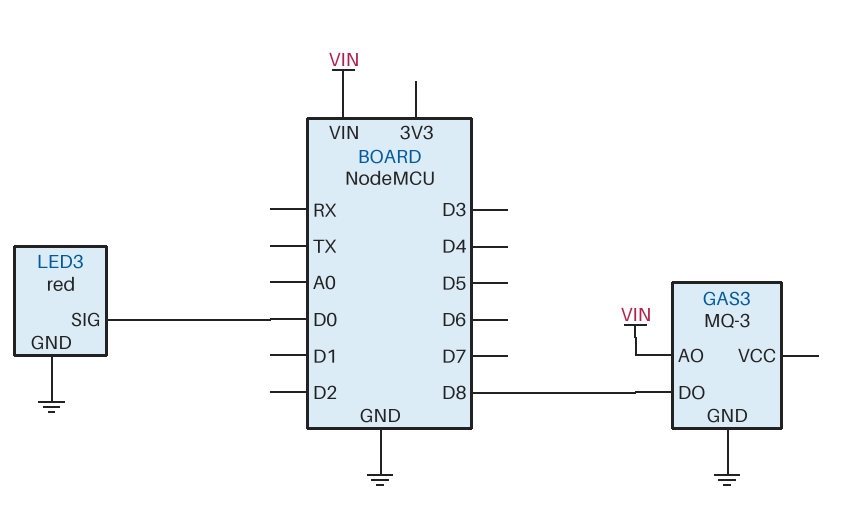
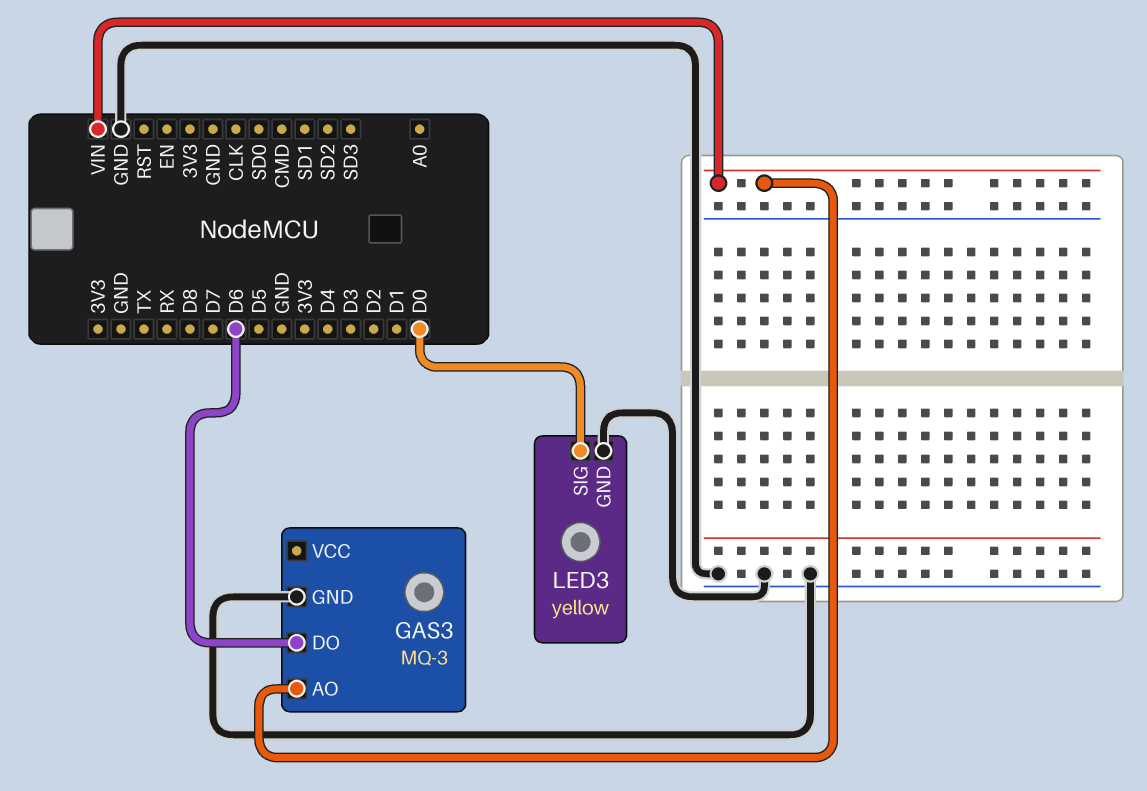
GAS3 pin DO: D8 -> D6
LED3: red -> yellow

